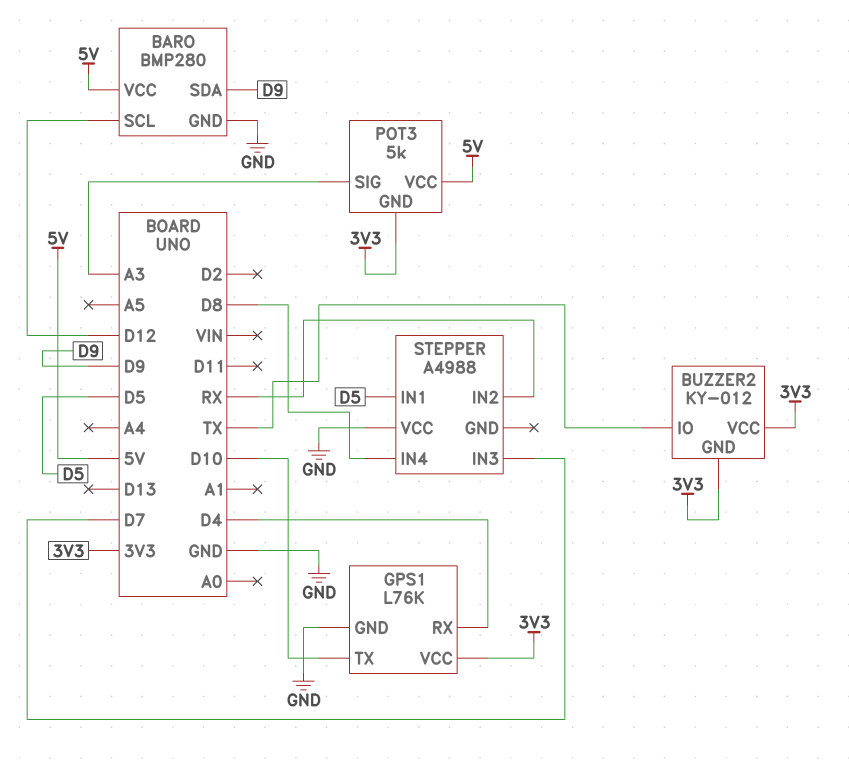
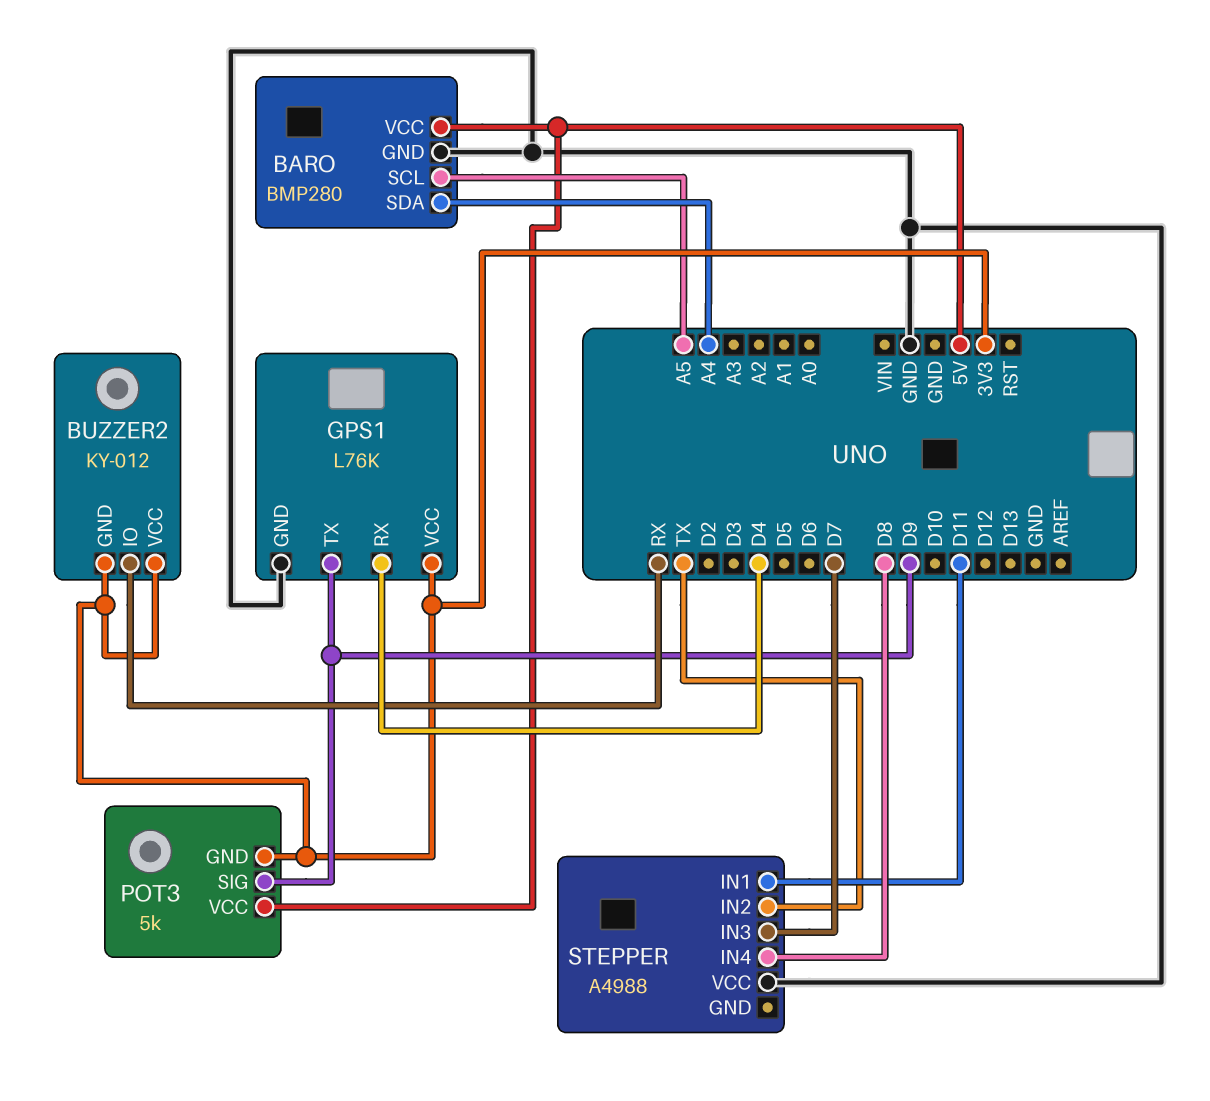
BARO pin SCL: D12 -> A5
BARO pin SDA: D9 -> A4
BUZZER2 pin IO: TX -> RX
GPS1 pin TX: D10 -> D9
POT3 pin SIG: A3 -> D9
STEPPER pin IN1: D5 -> D11
STEPPER pin IN2: RX -> TX

